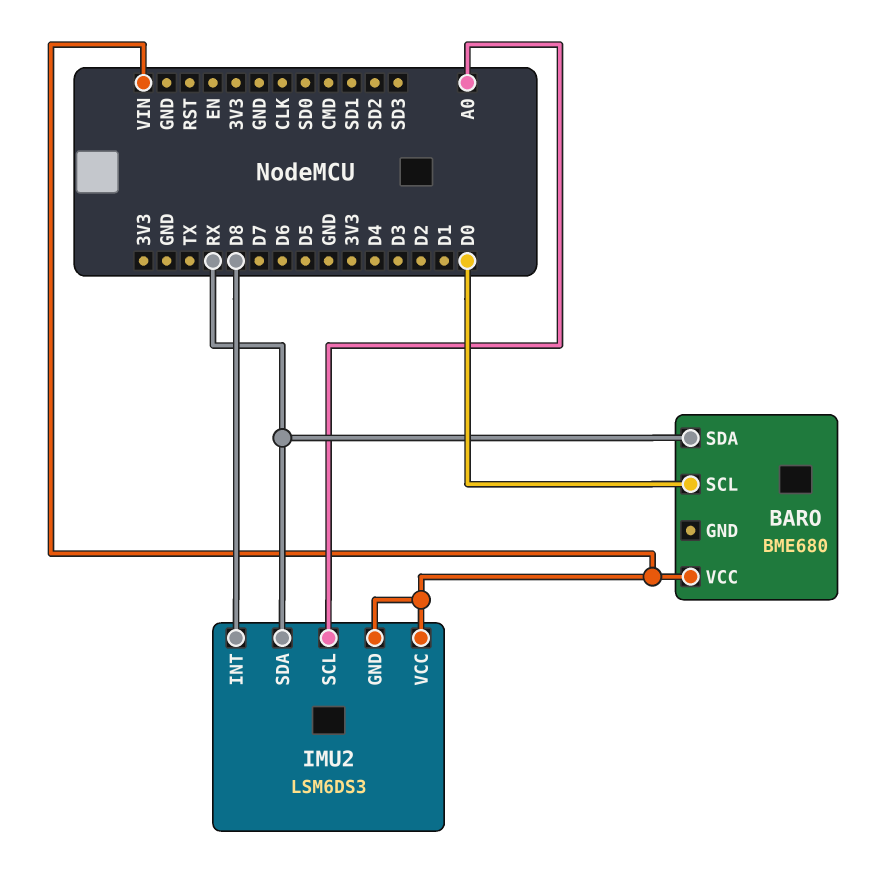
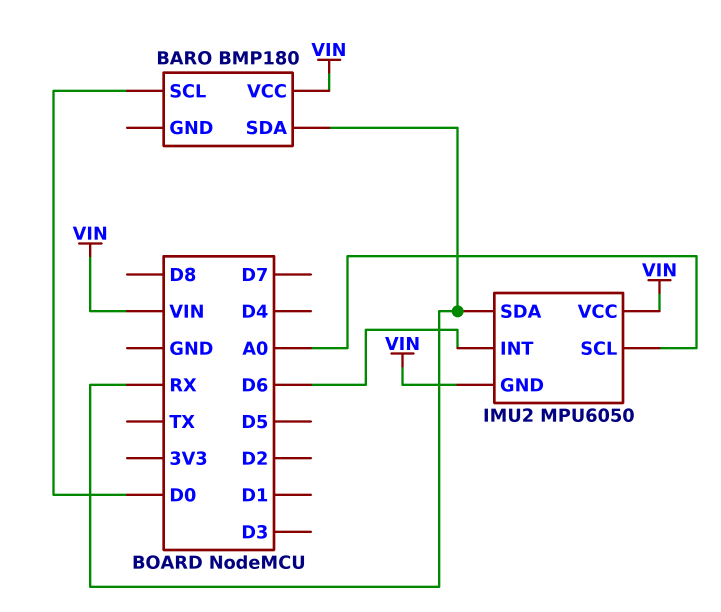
BARO: BME680 -> BMP180
IMU2: LSM6DS3 -> MPU6050
IMU2 pin INT: D8 -> D6

